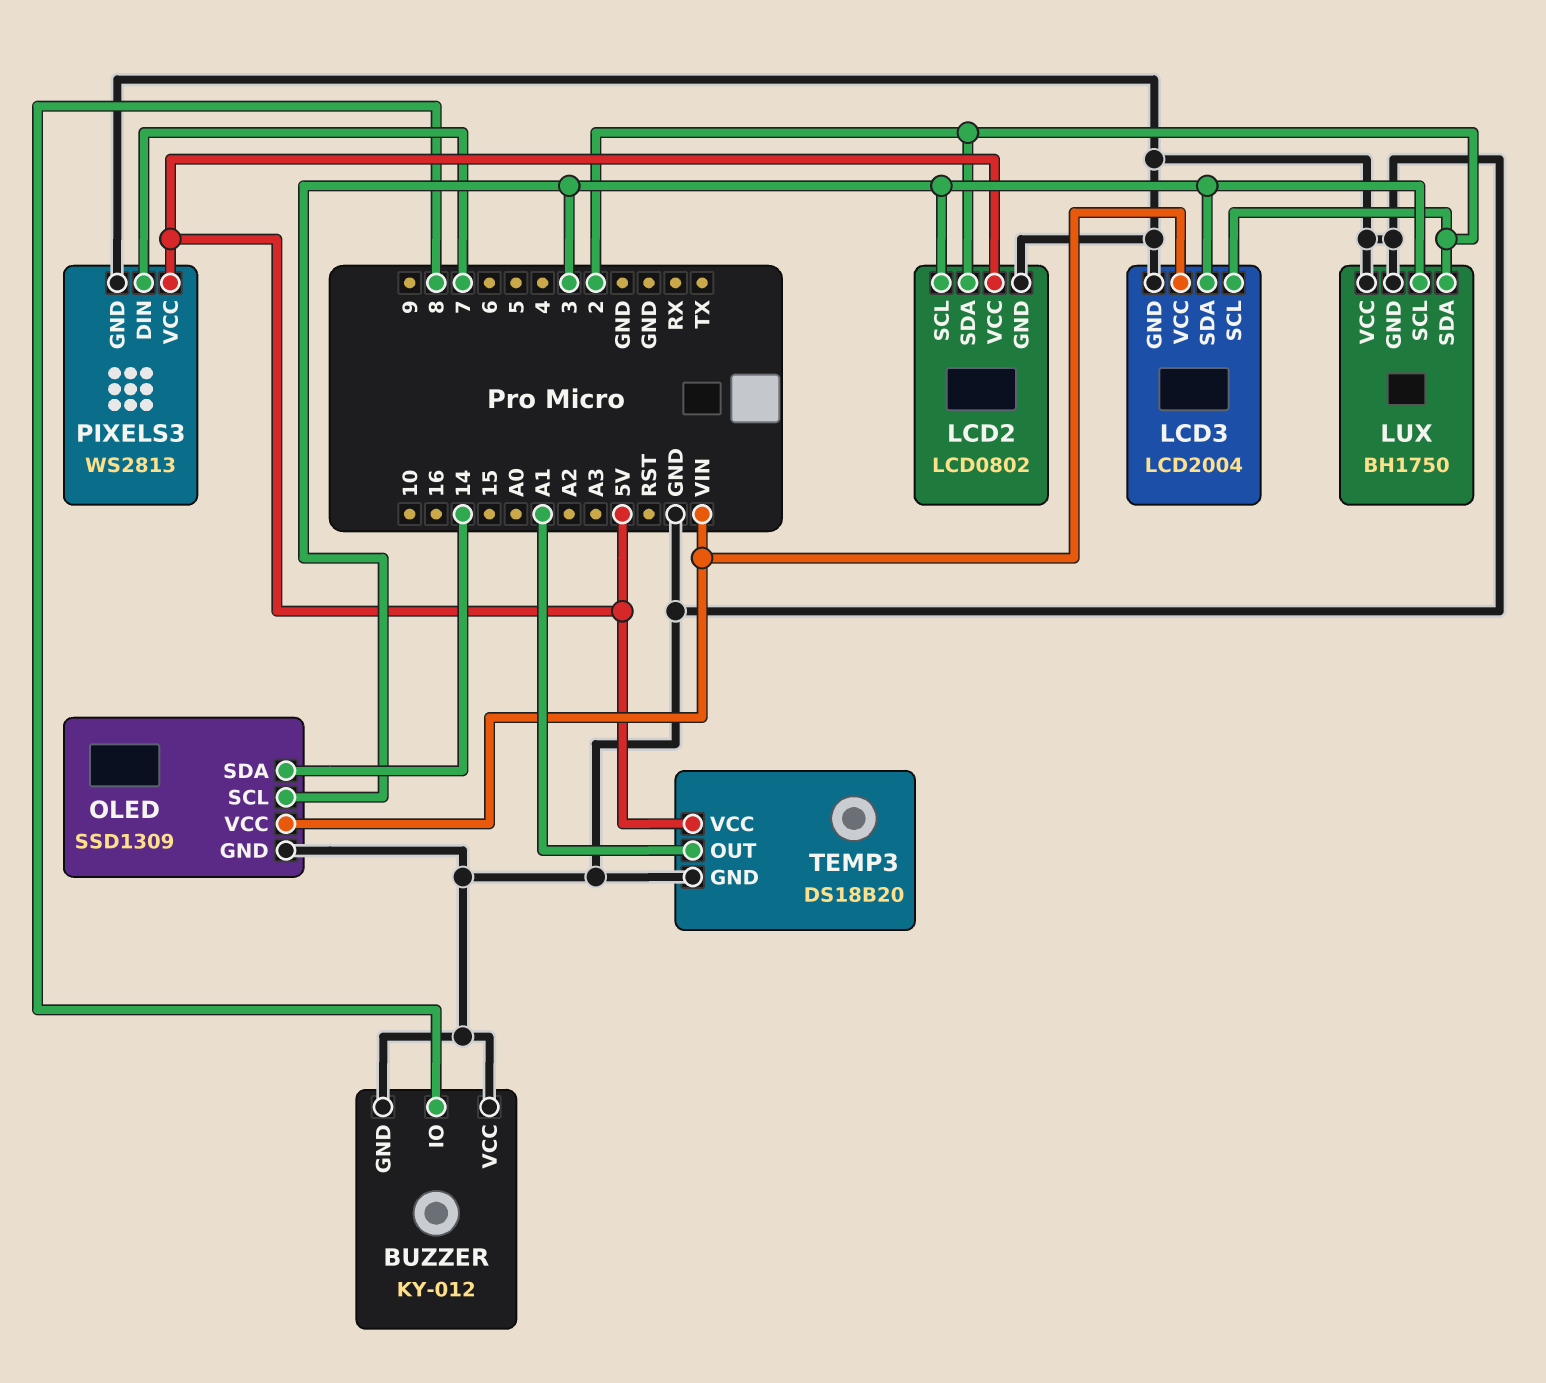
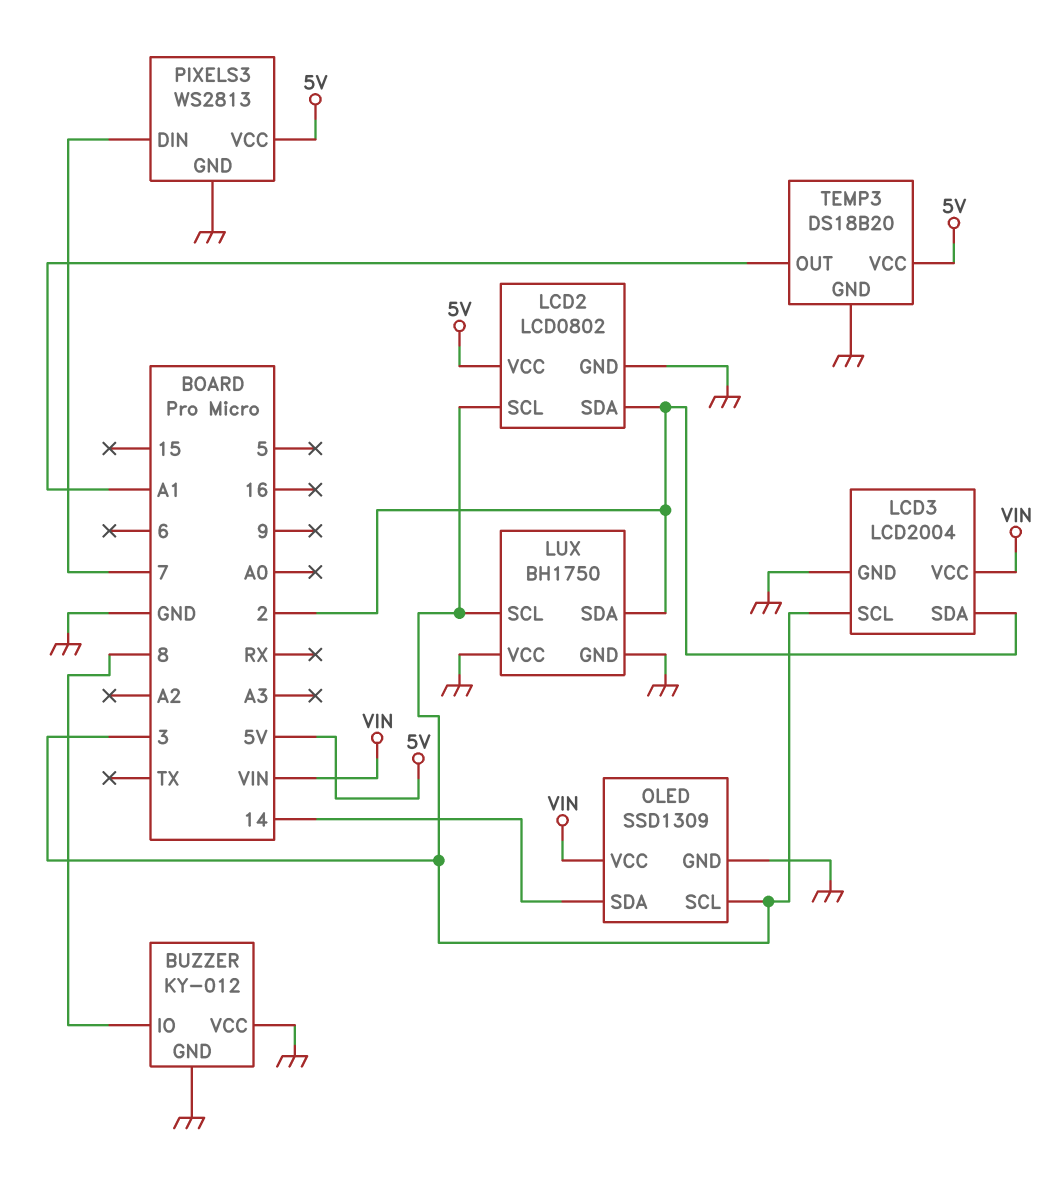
LCD3 pin SCL: 2 -> 3
LCD3 pin SDA: 3 -> 2

